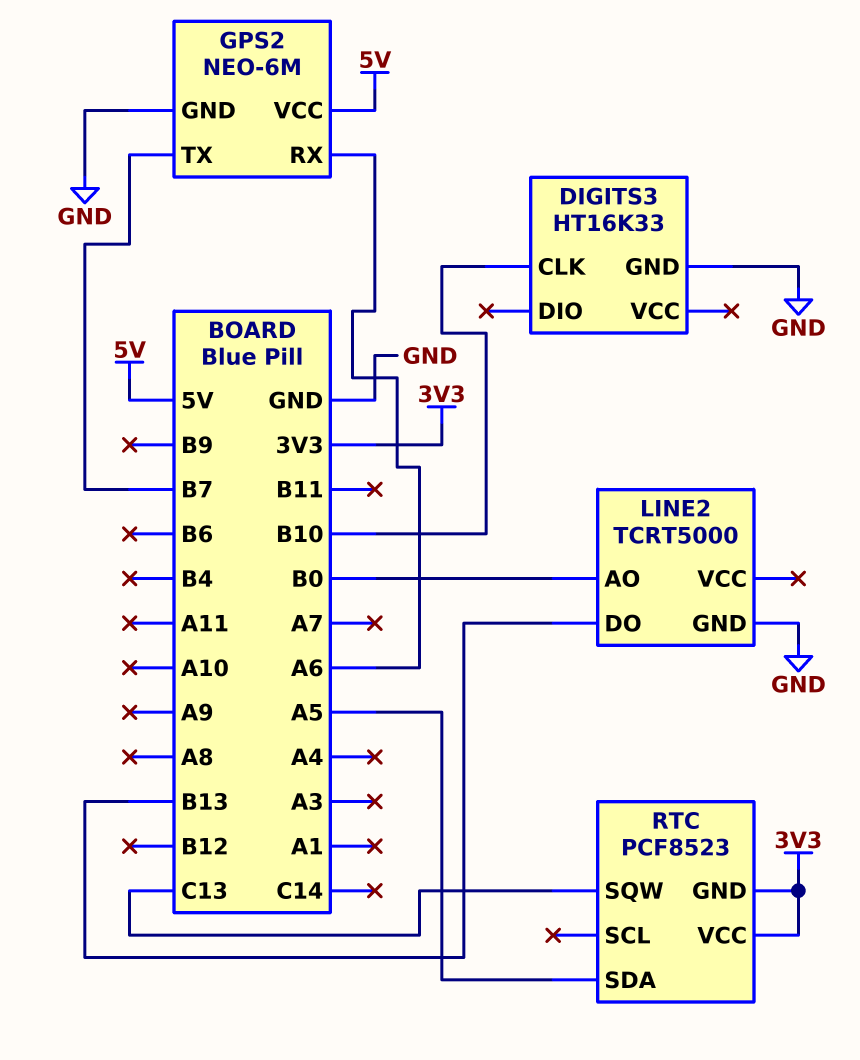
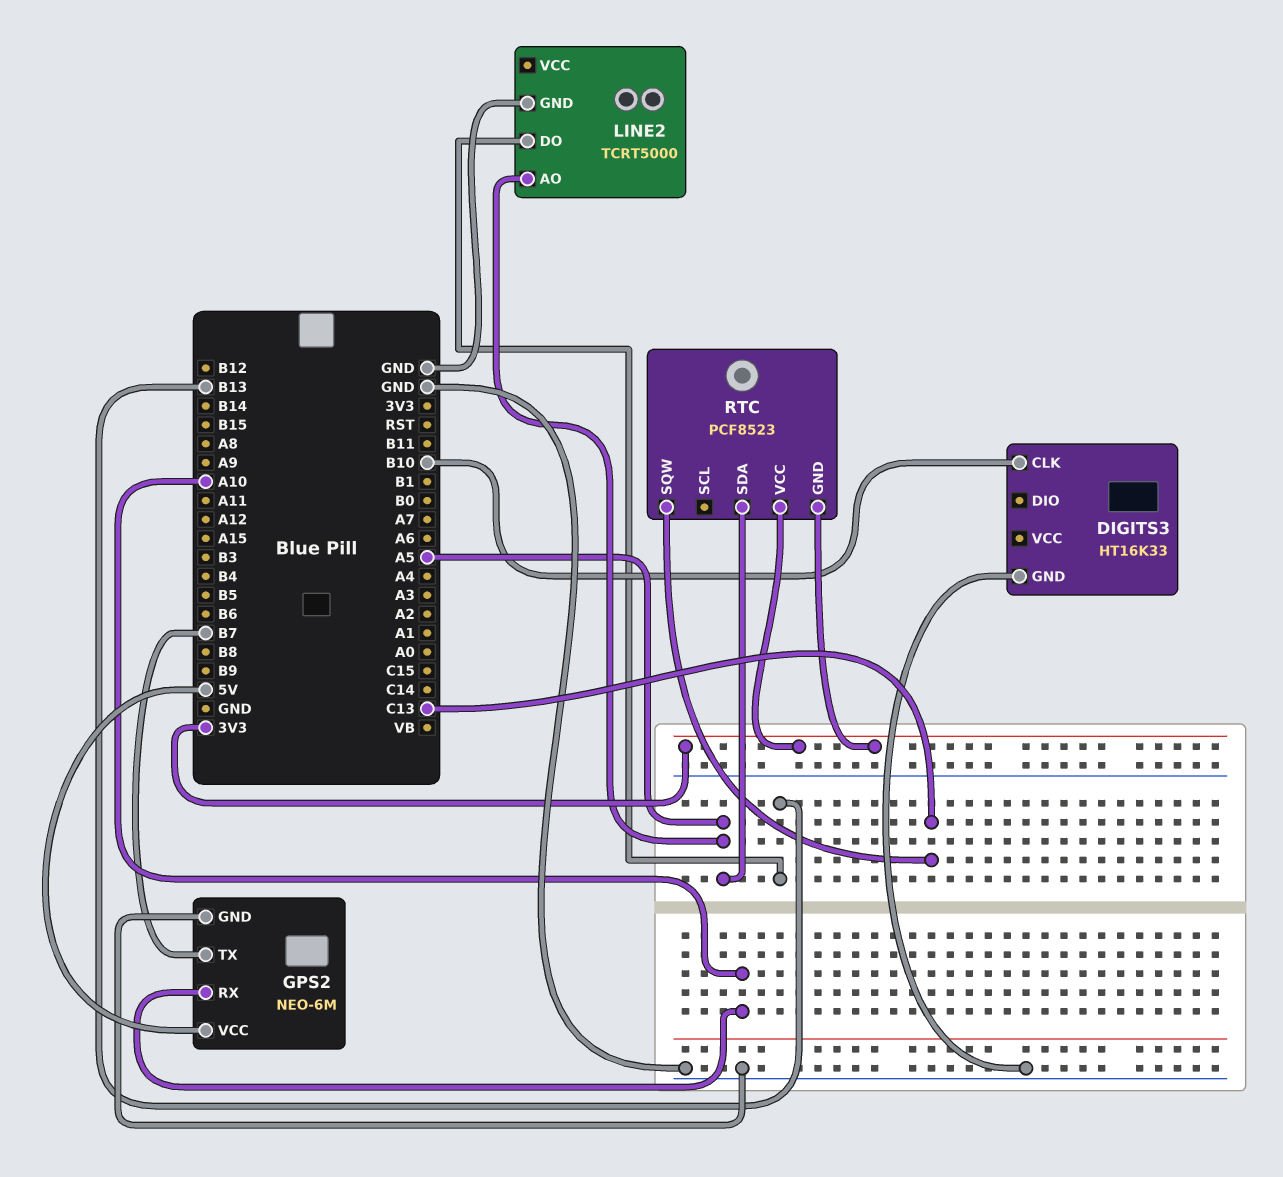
GPS2 pin RX: A6 -> A10
LINE2 pin AO: B0 -> A5

